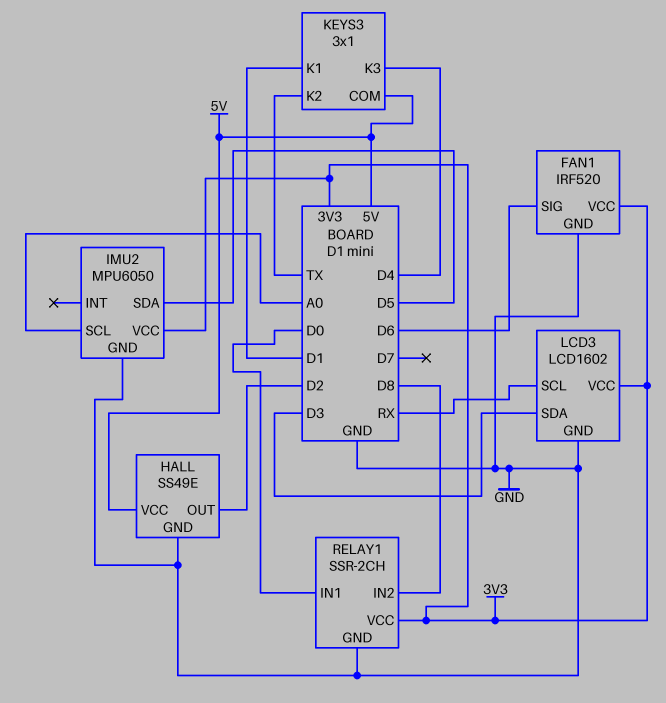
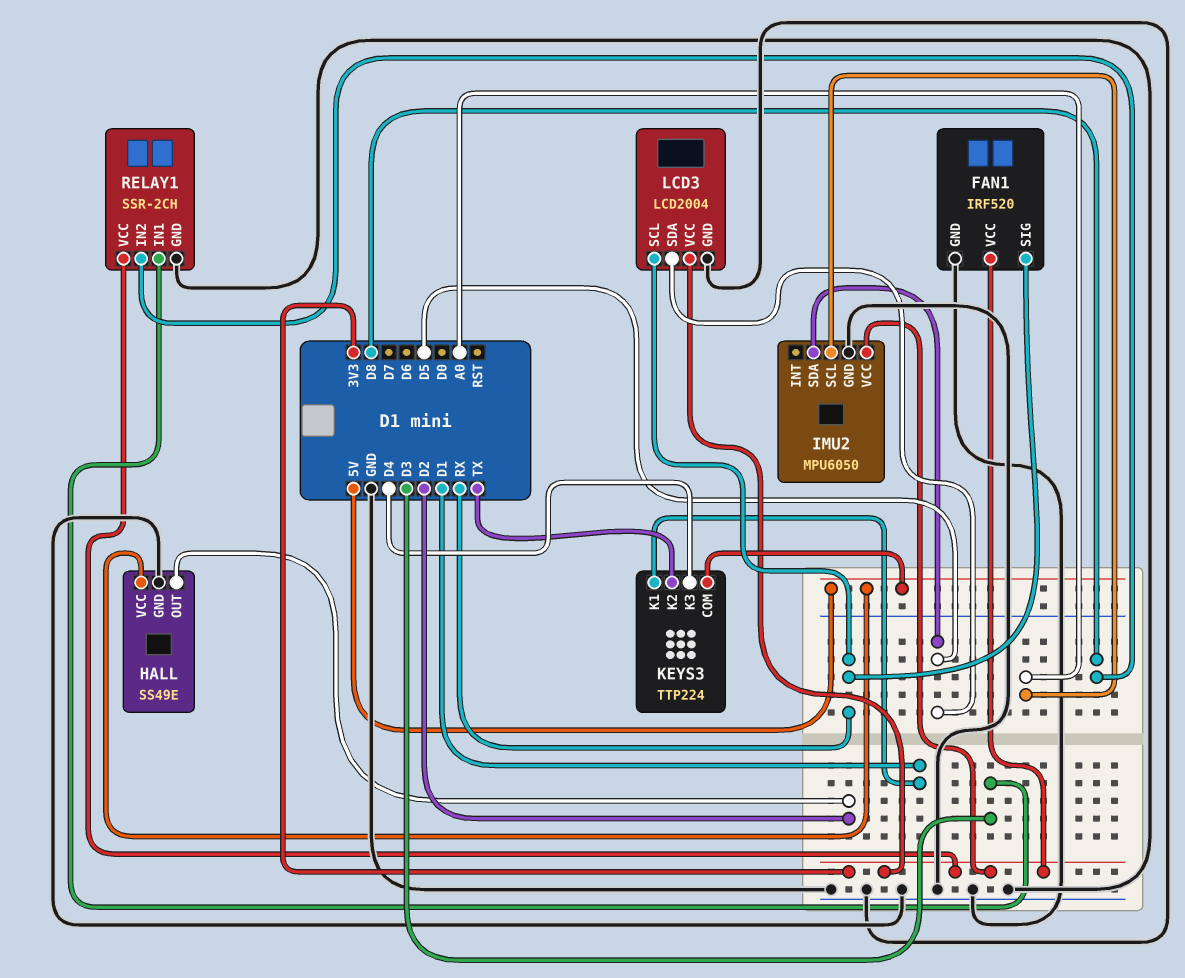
FAN1 pin SIG: D6 -> RX
KEYS3: 3x1 -> TTP224
LCD3: LCD1602 -> LCD2004
LCD3 pin SDA: D3 -> D5
RELAY1 pin IN1: D0 -> D3

